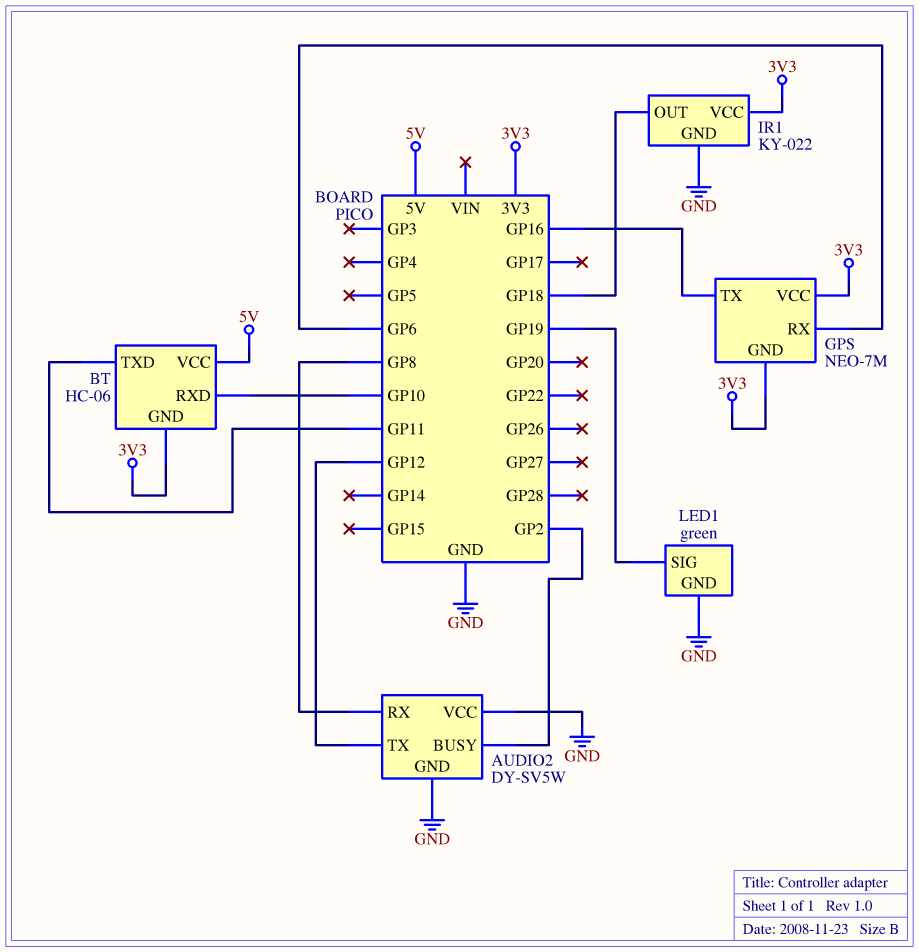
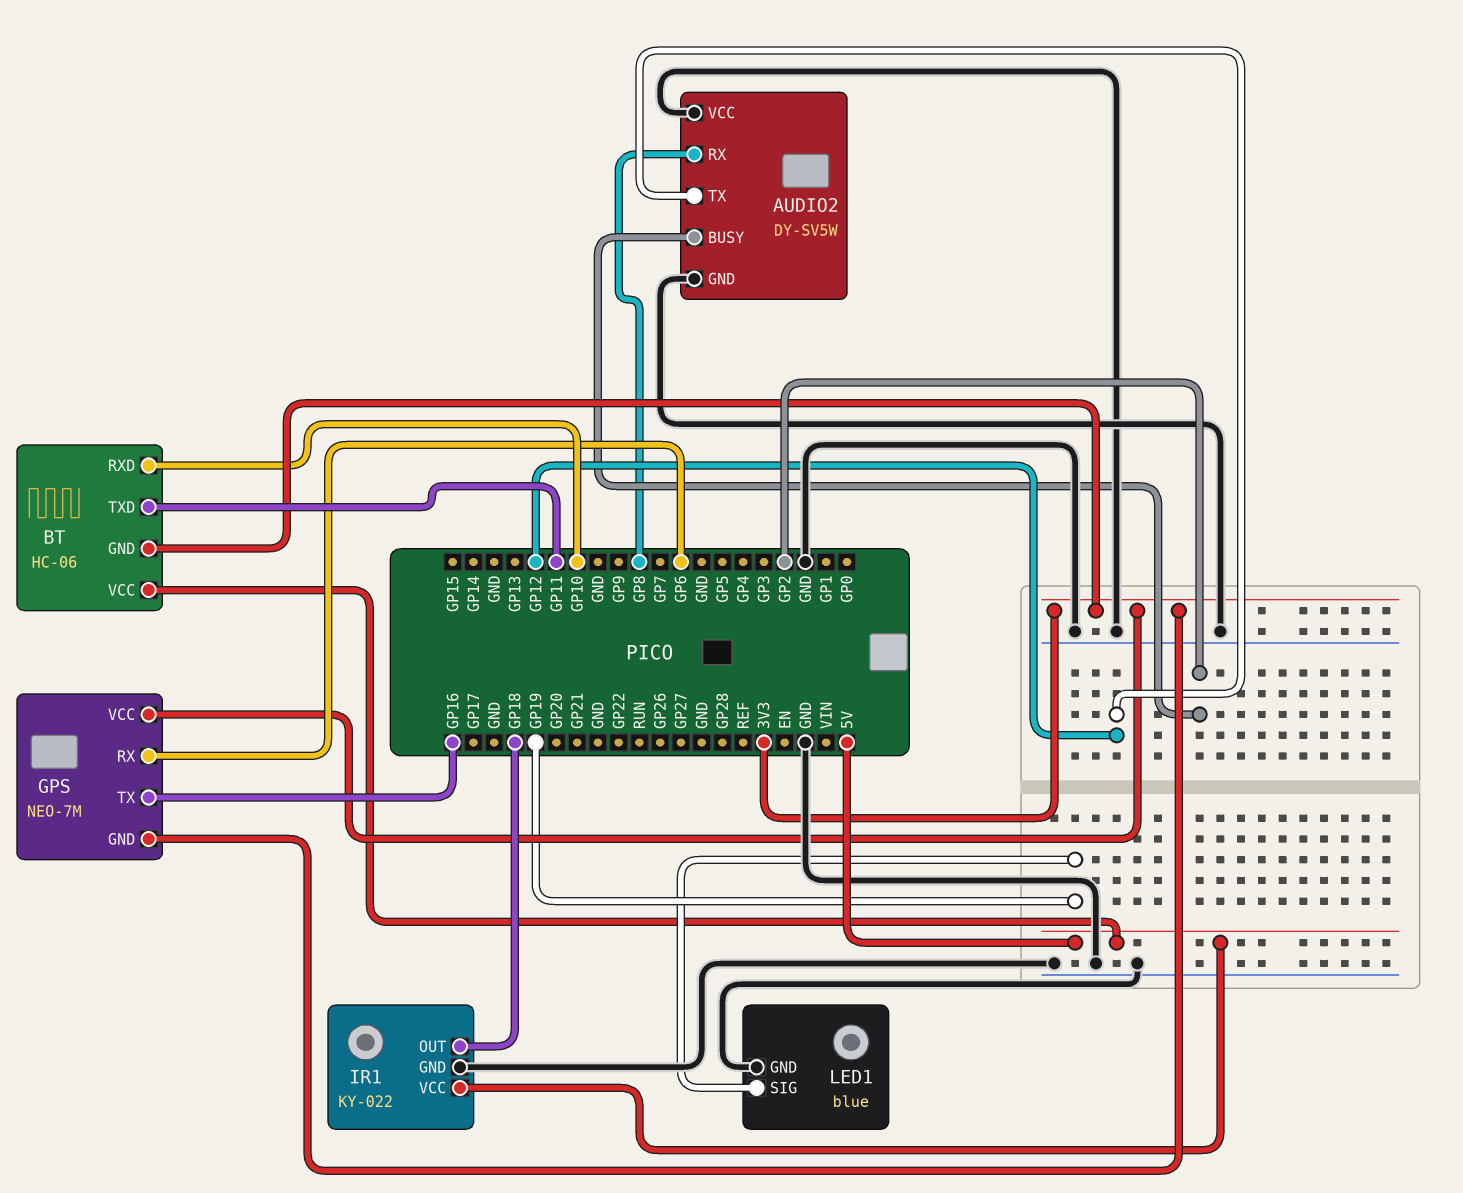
IR1 pin VCC: 3V3 -> 5V
LED1: green -> blue

